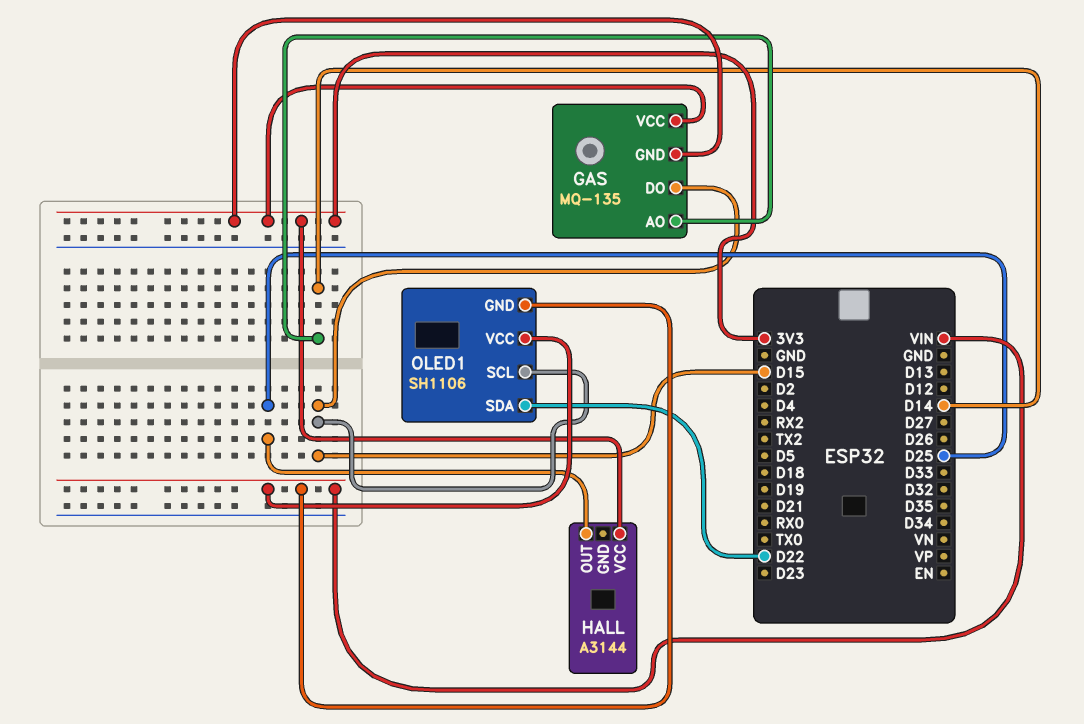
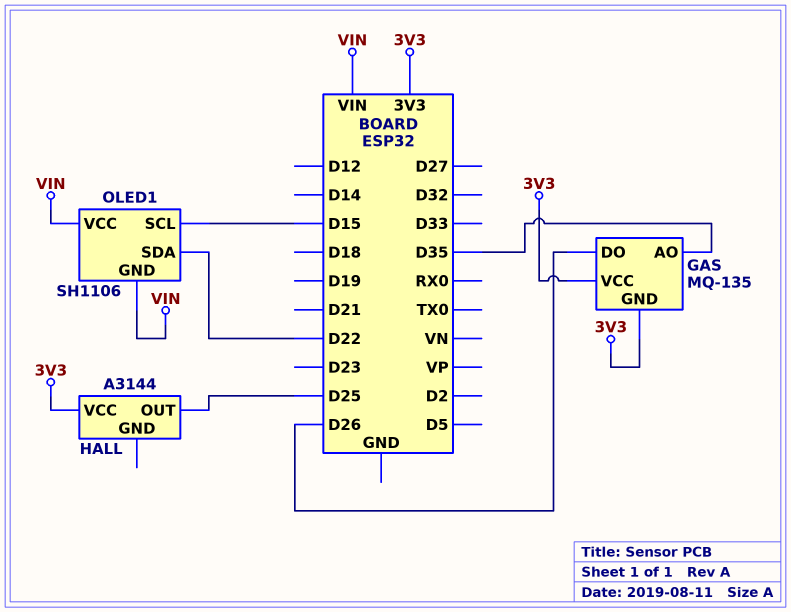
GAS pin AO: D14 -> D35
GAS pin DO: D15 -> D26

